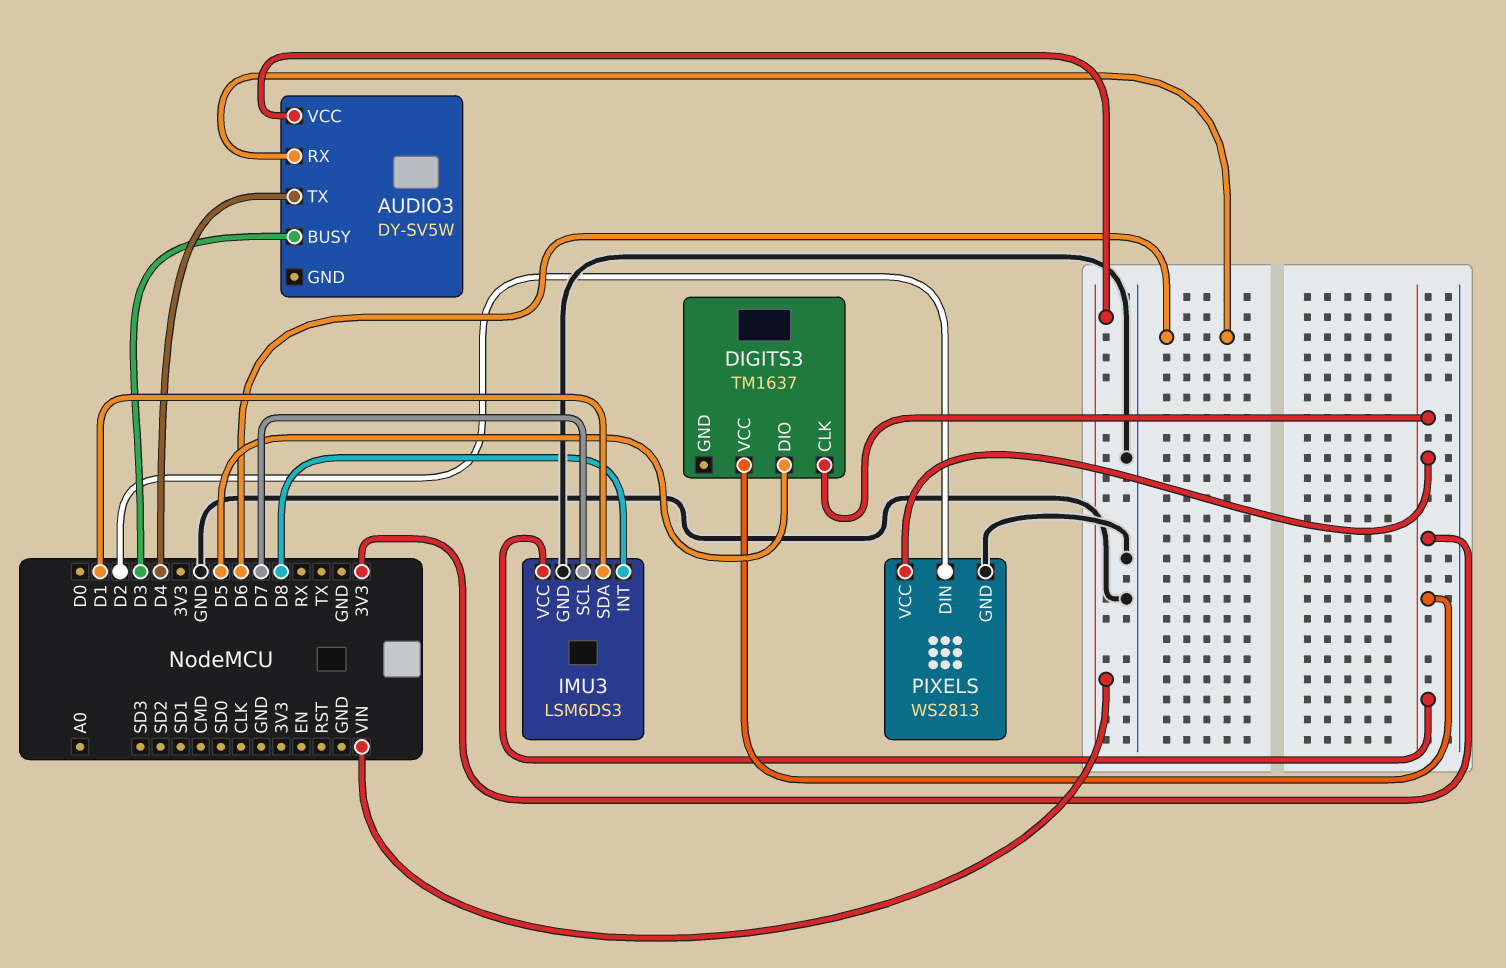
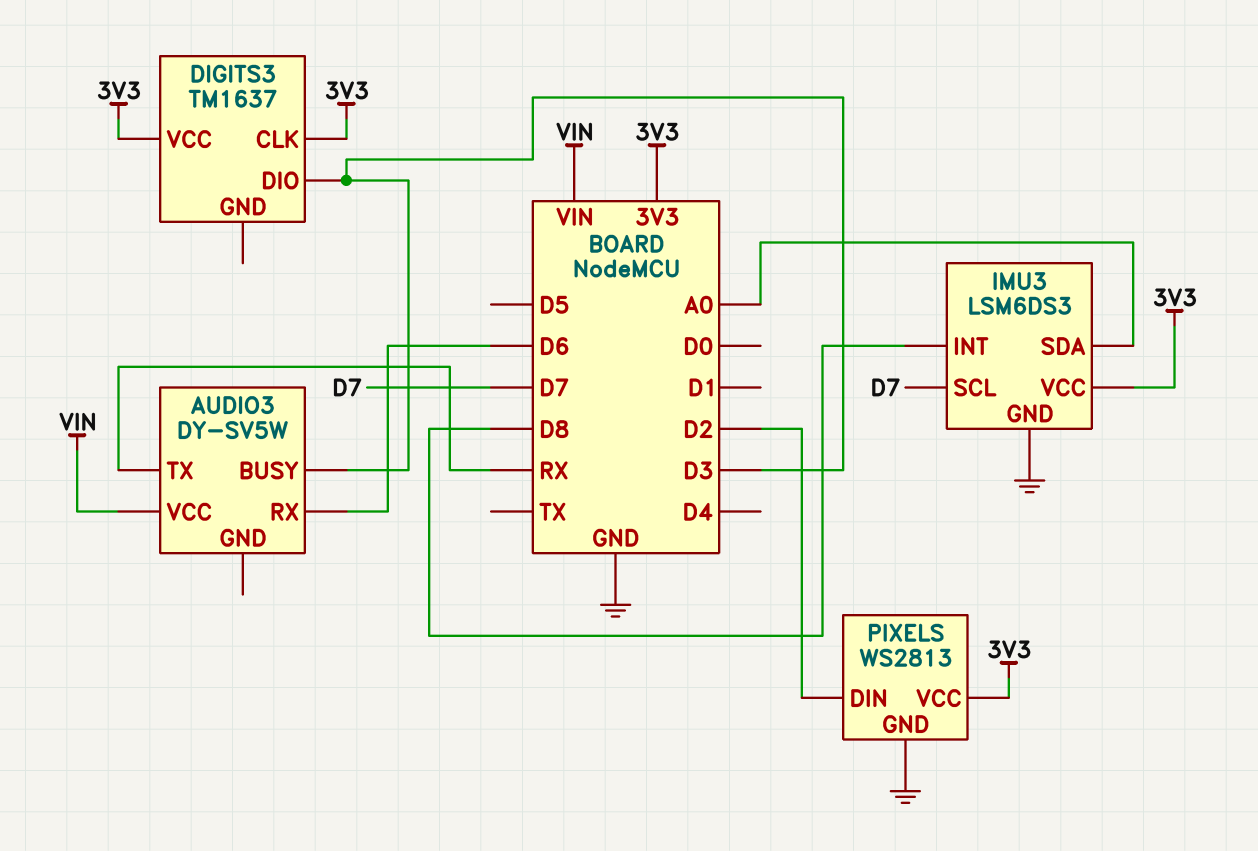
AUDIO3 pin TX: D4 -> RX
DIGITS3 pin DIO: D5 -> D3
IMU3 pin SDA: D1 -> A0

